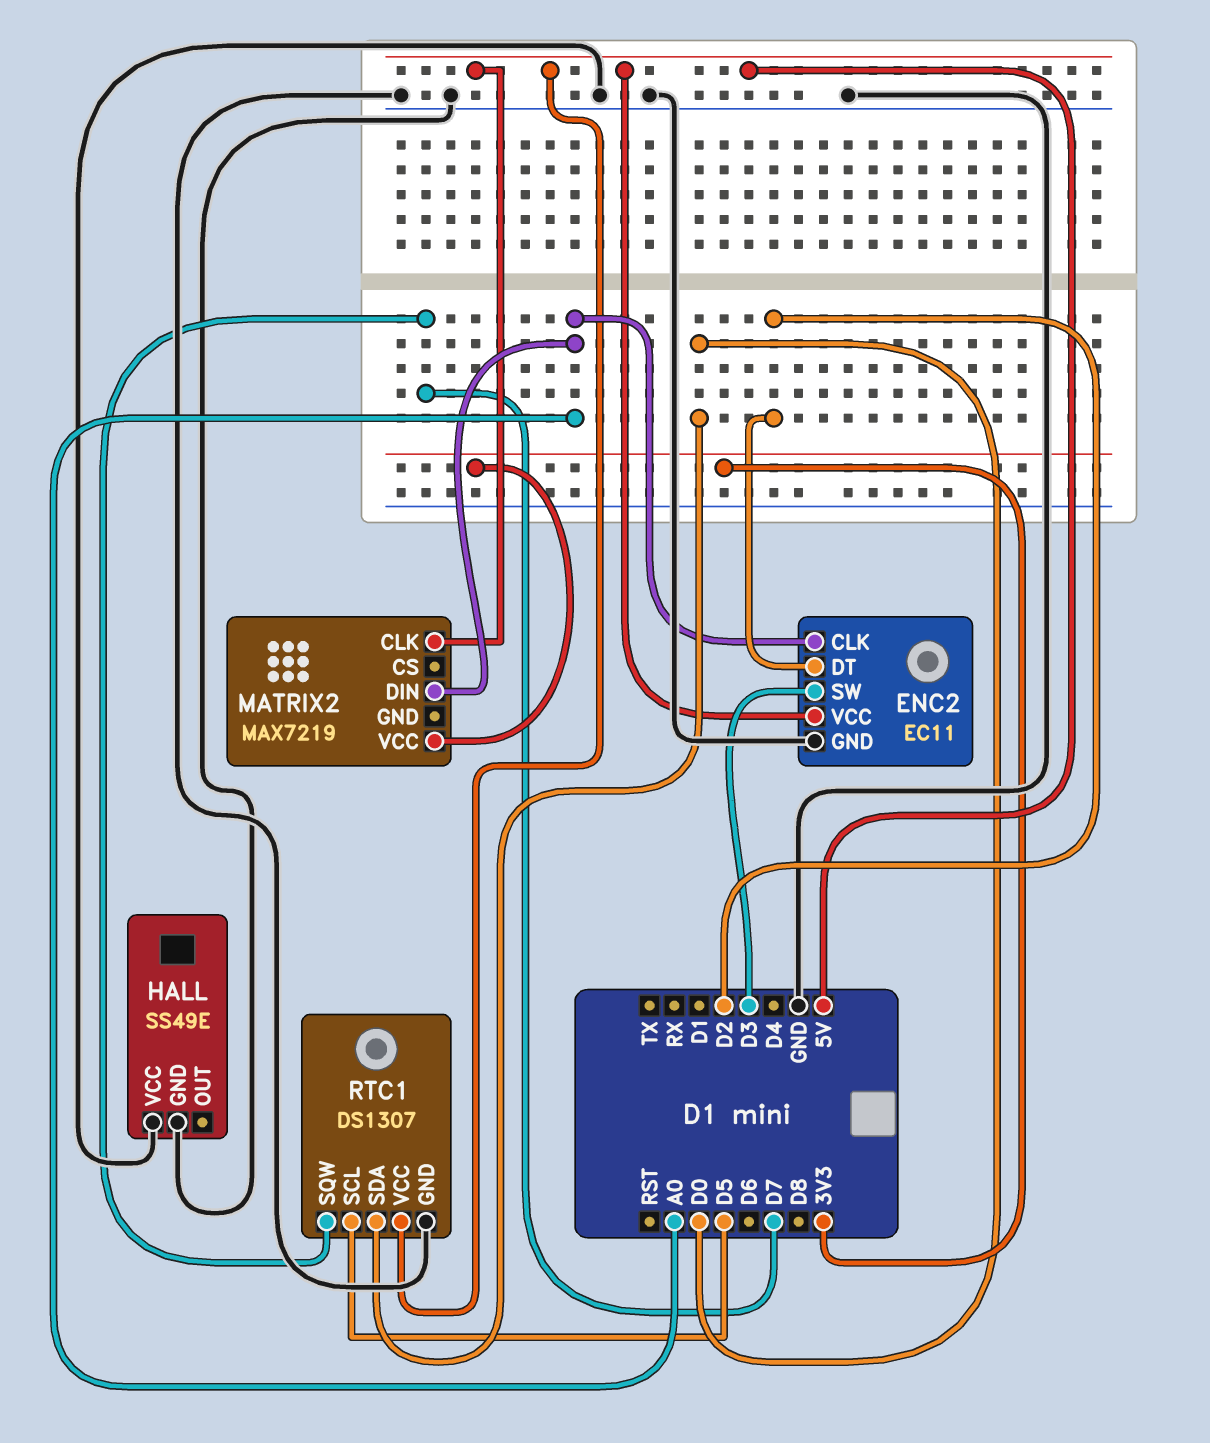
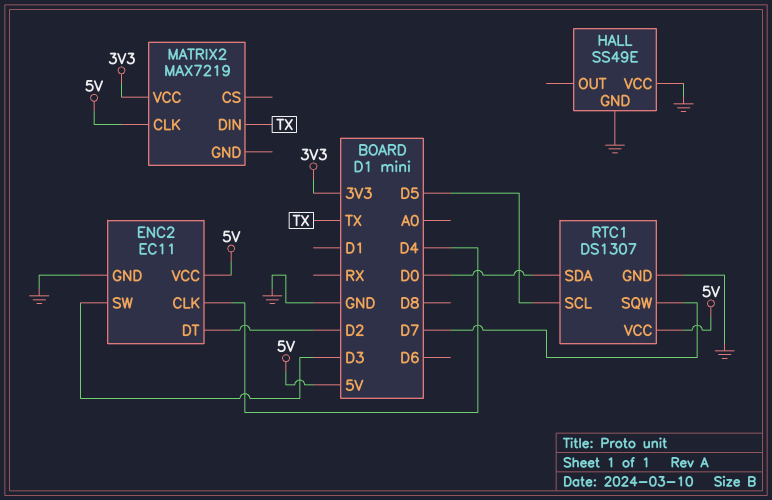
ENC2 pin CLK: A0 -> D4
MATRIX2 pin DIN: A0 -> TX

